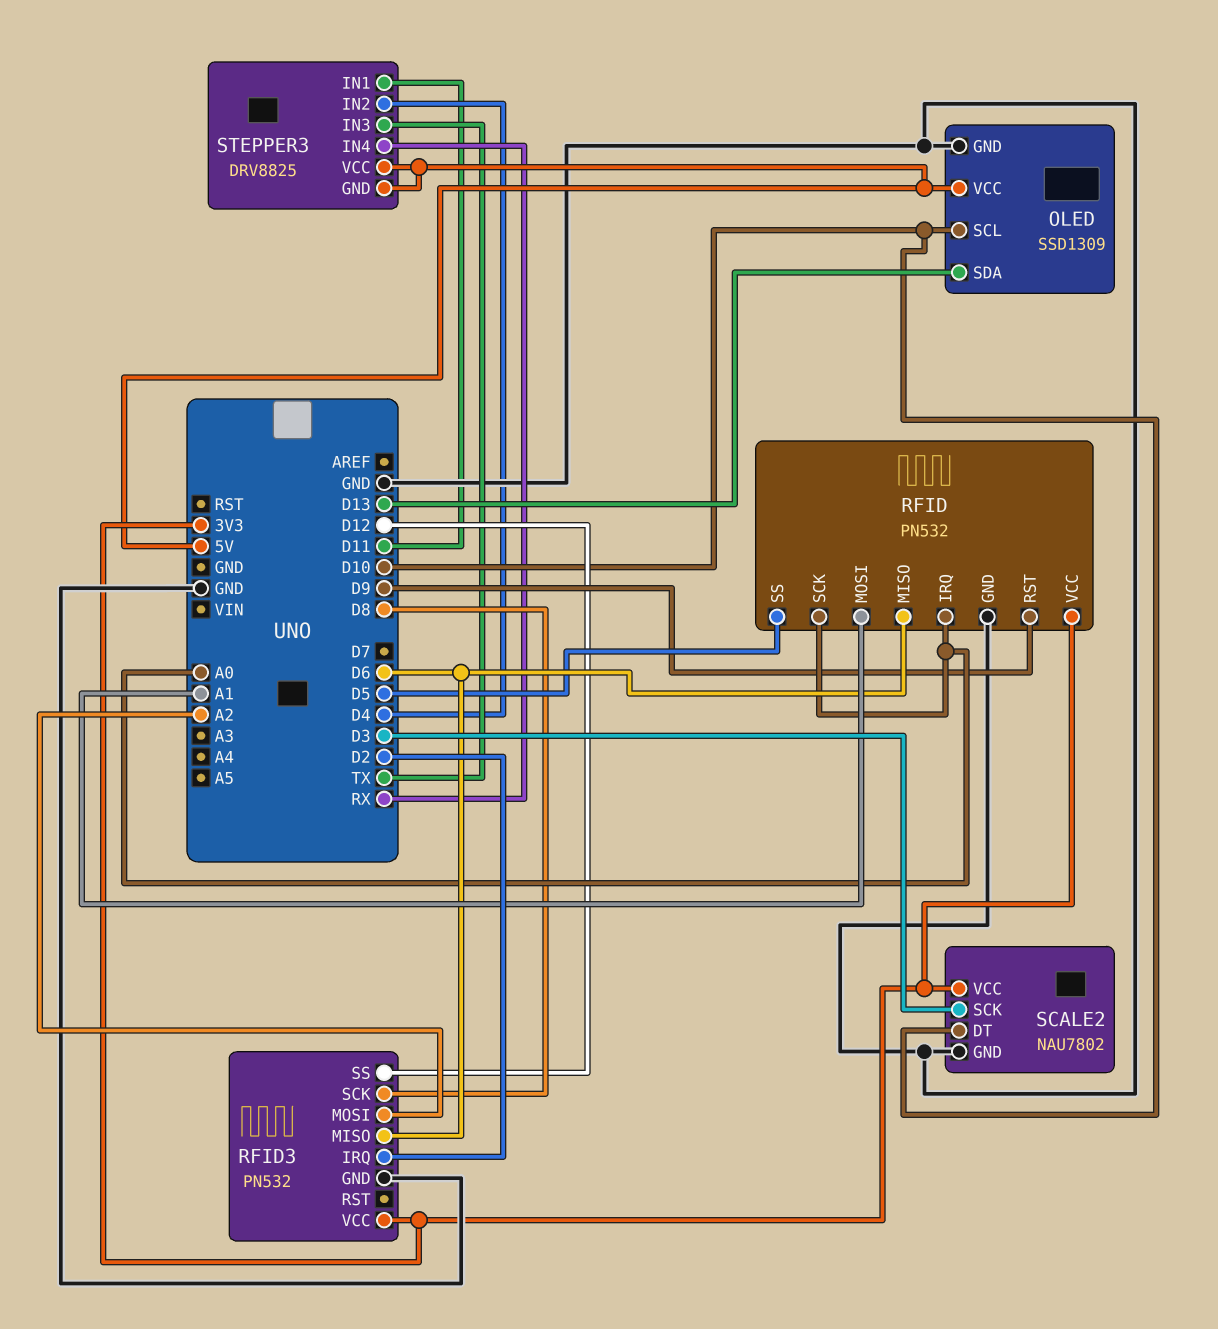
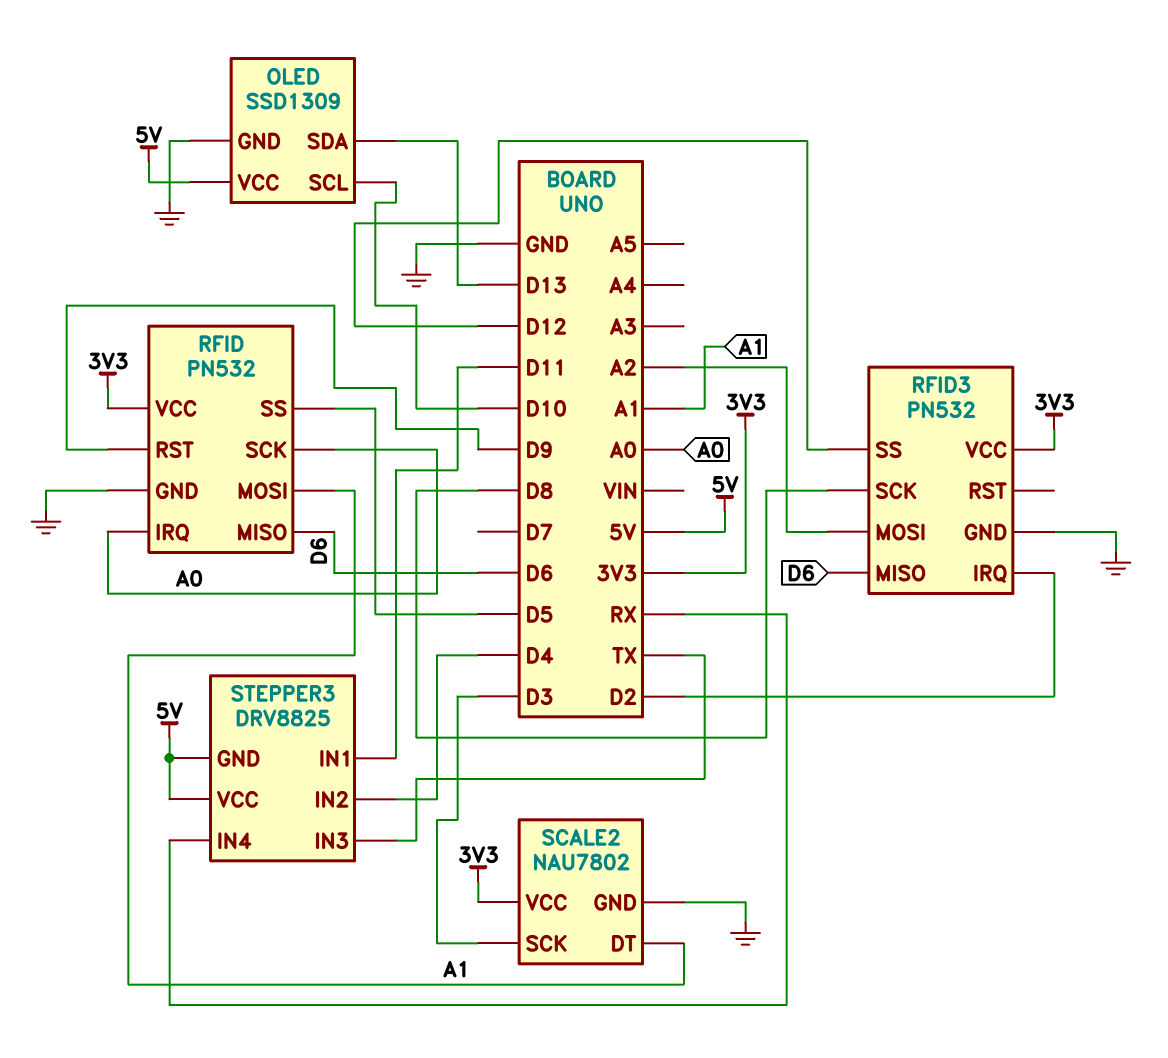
SCALE2 pin DT: D10 -> A1

